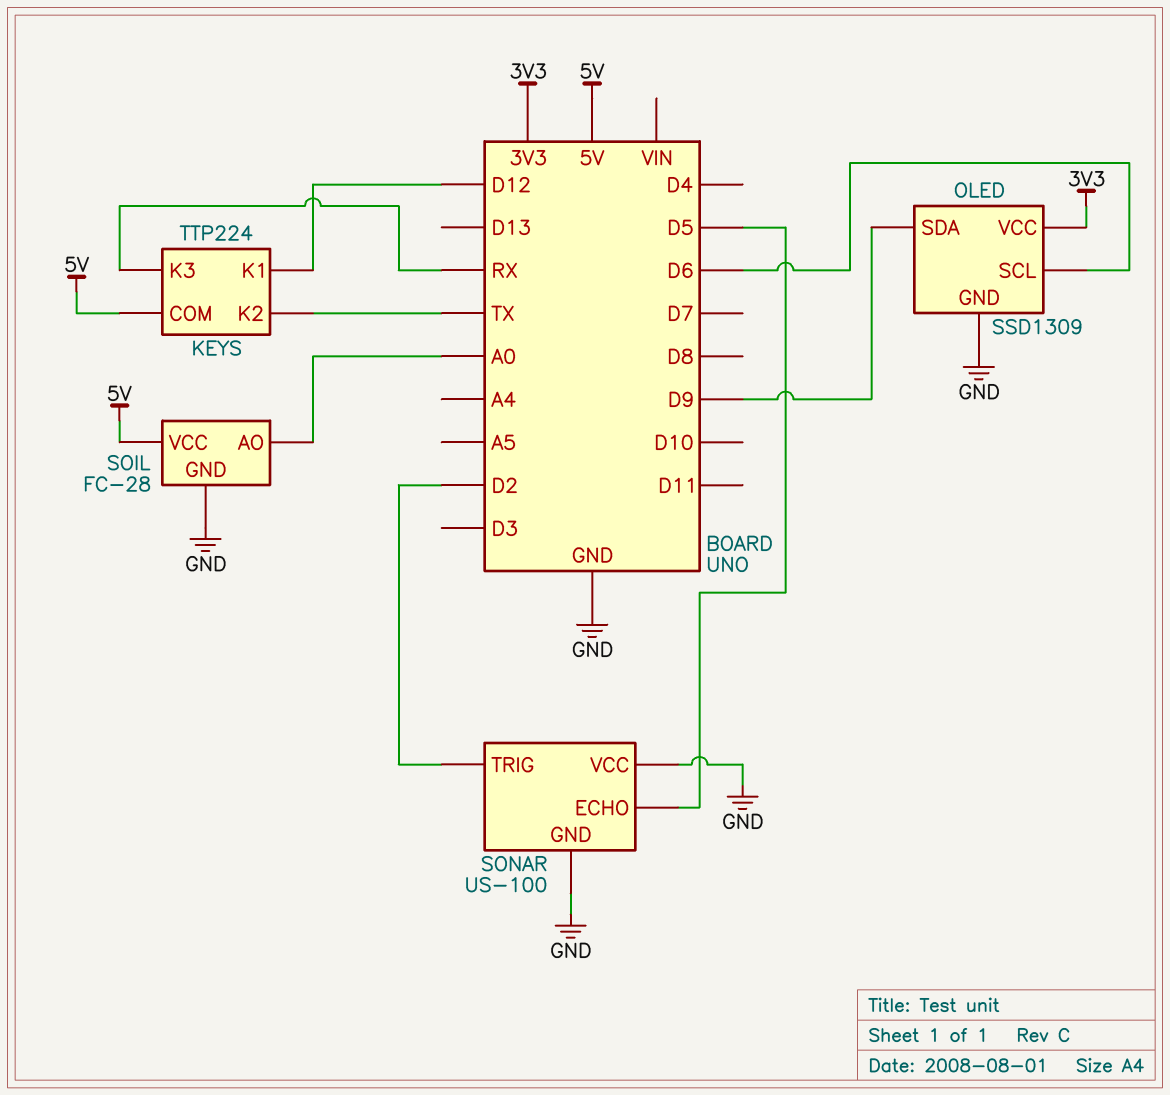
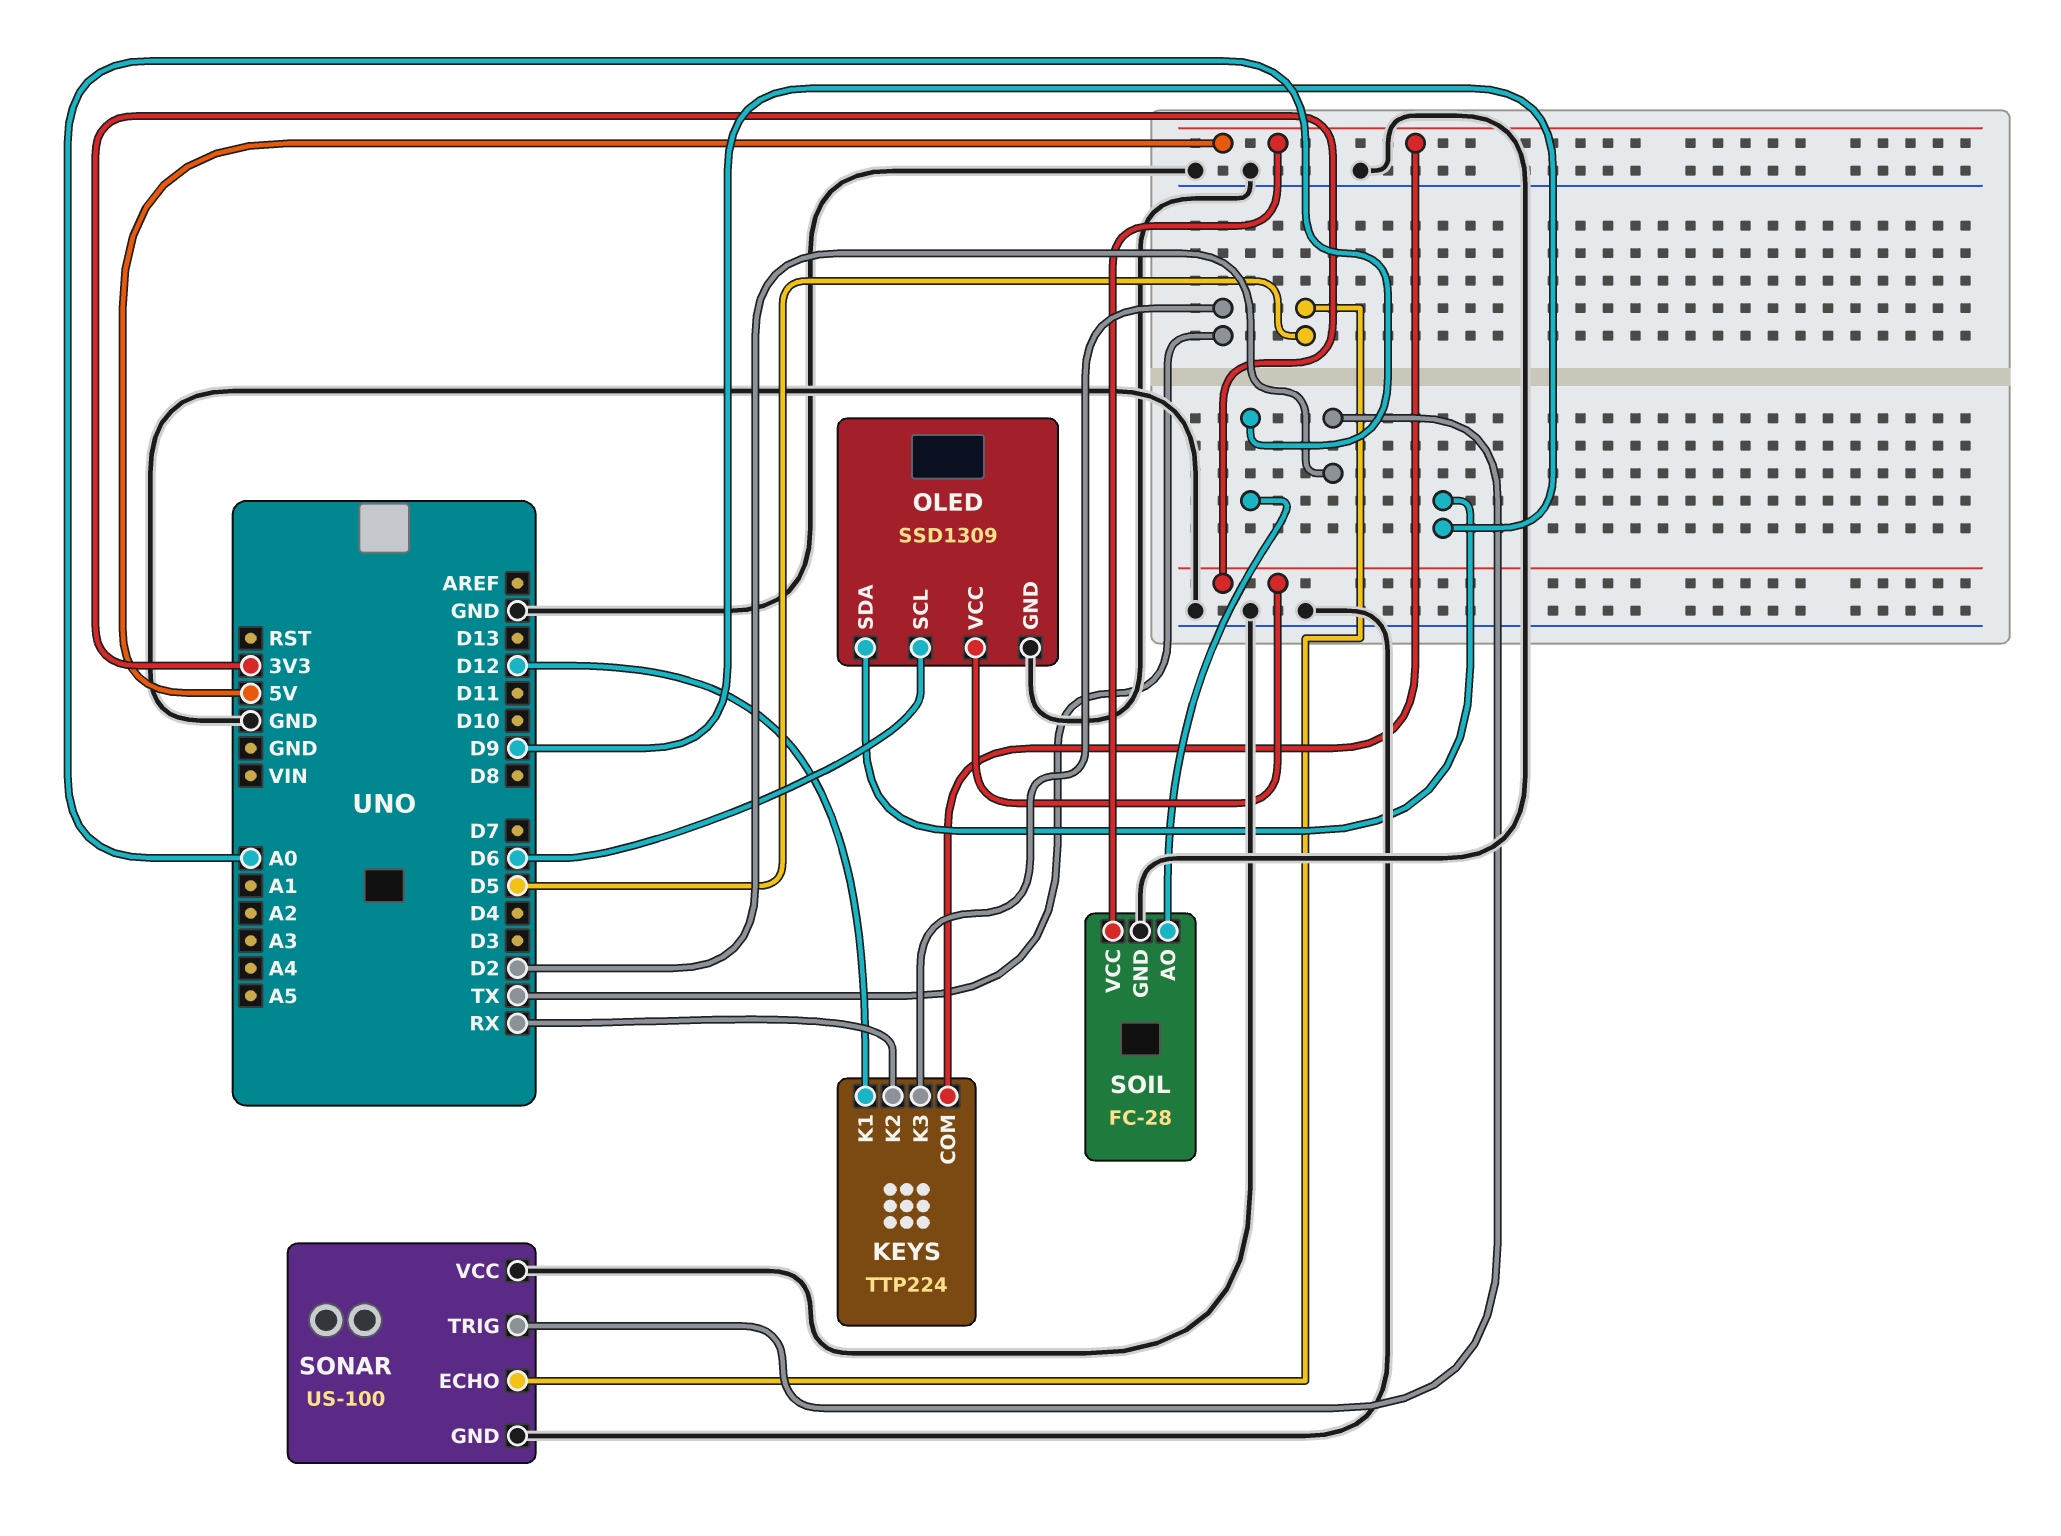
KEYS pin K2: TX -> RX
KEYS pin K3: RX -> TX

